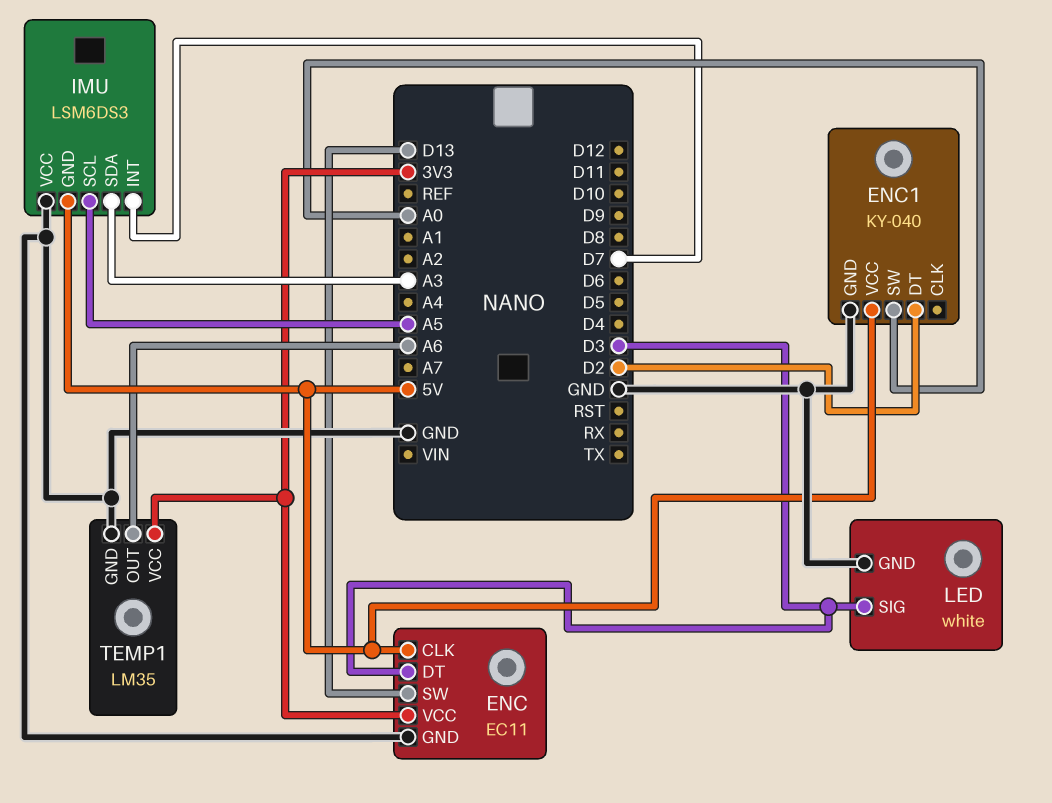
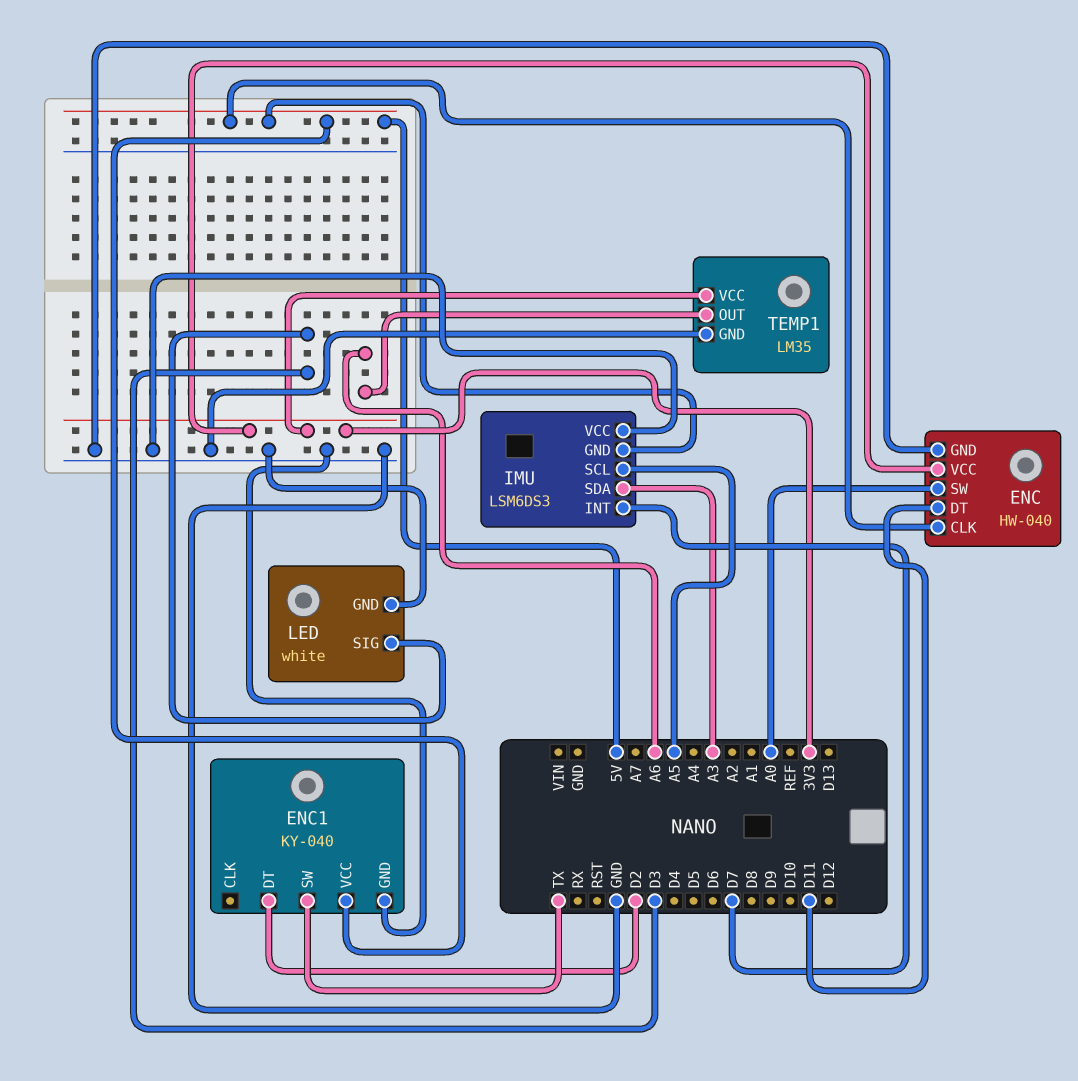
ENC: EC11 -> HW-040
ENC pin DT: D3 -> D11
ENC pin SW: D13 -> A0
ENC1 pin SW: A0 -> TX

